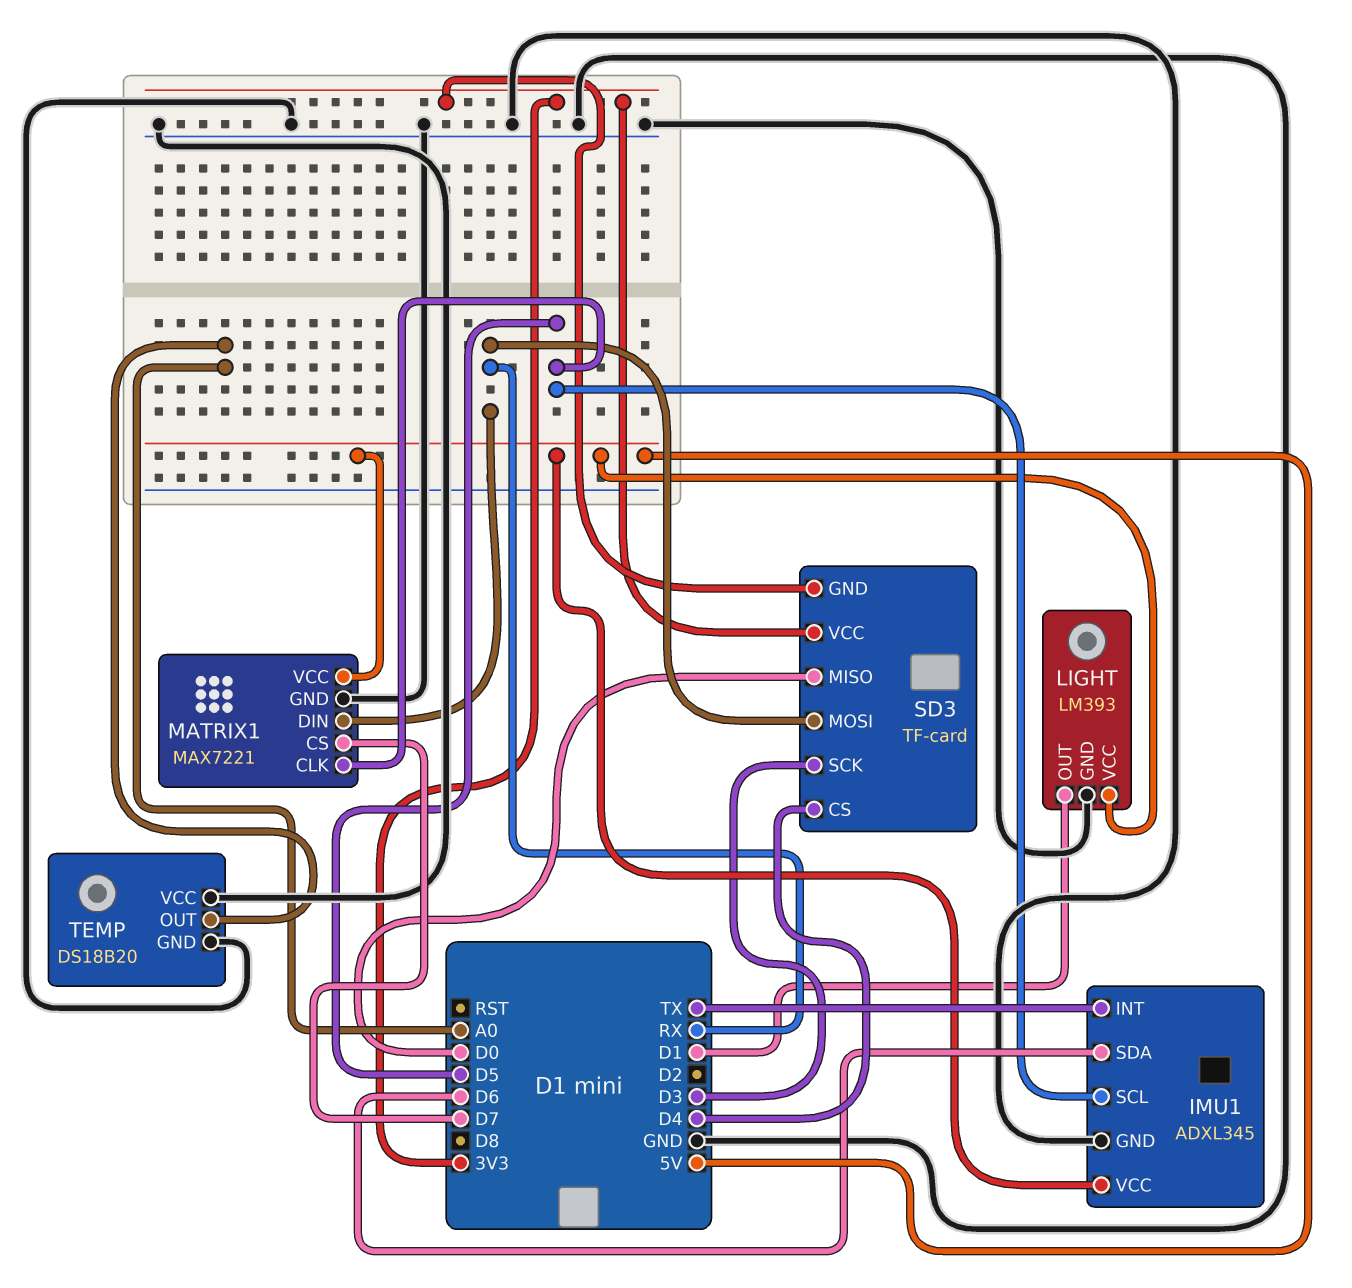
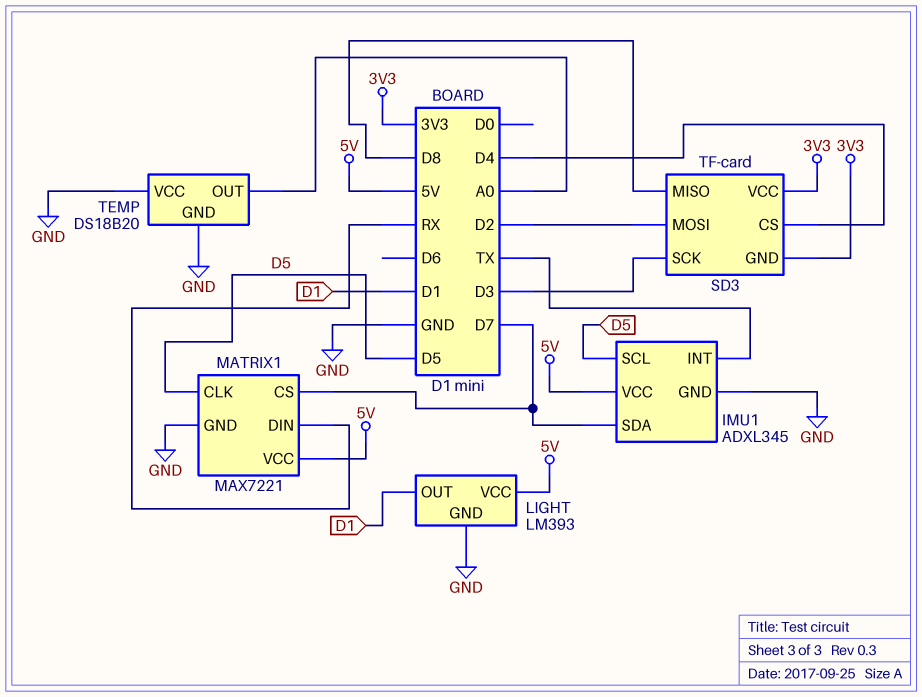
IMU1 pin SDA: D6 -> D7
SD3 pin MISO: D0 -> D8
SD3 pin MOSI: RX -> D2

